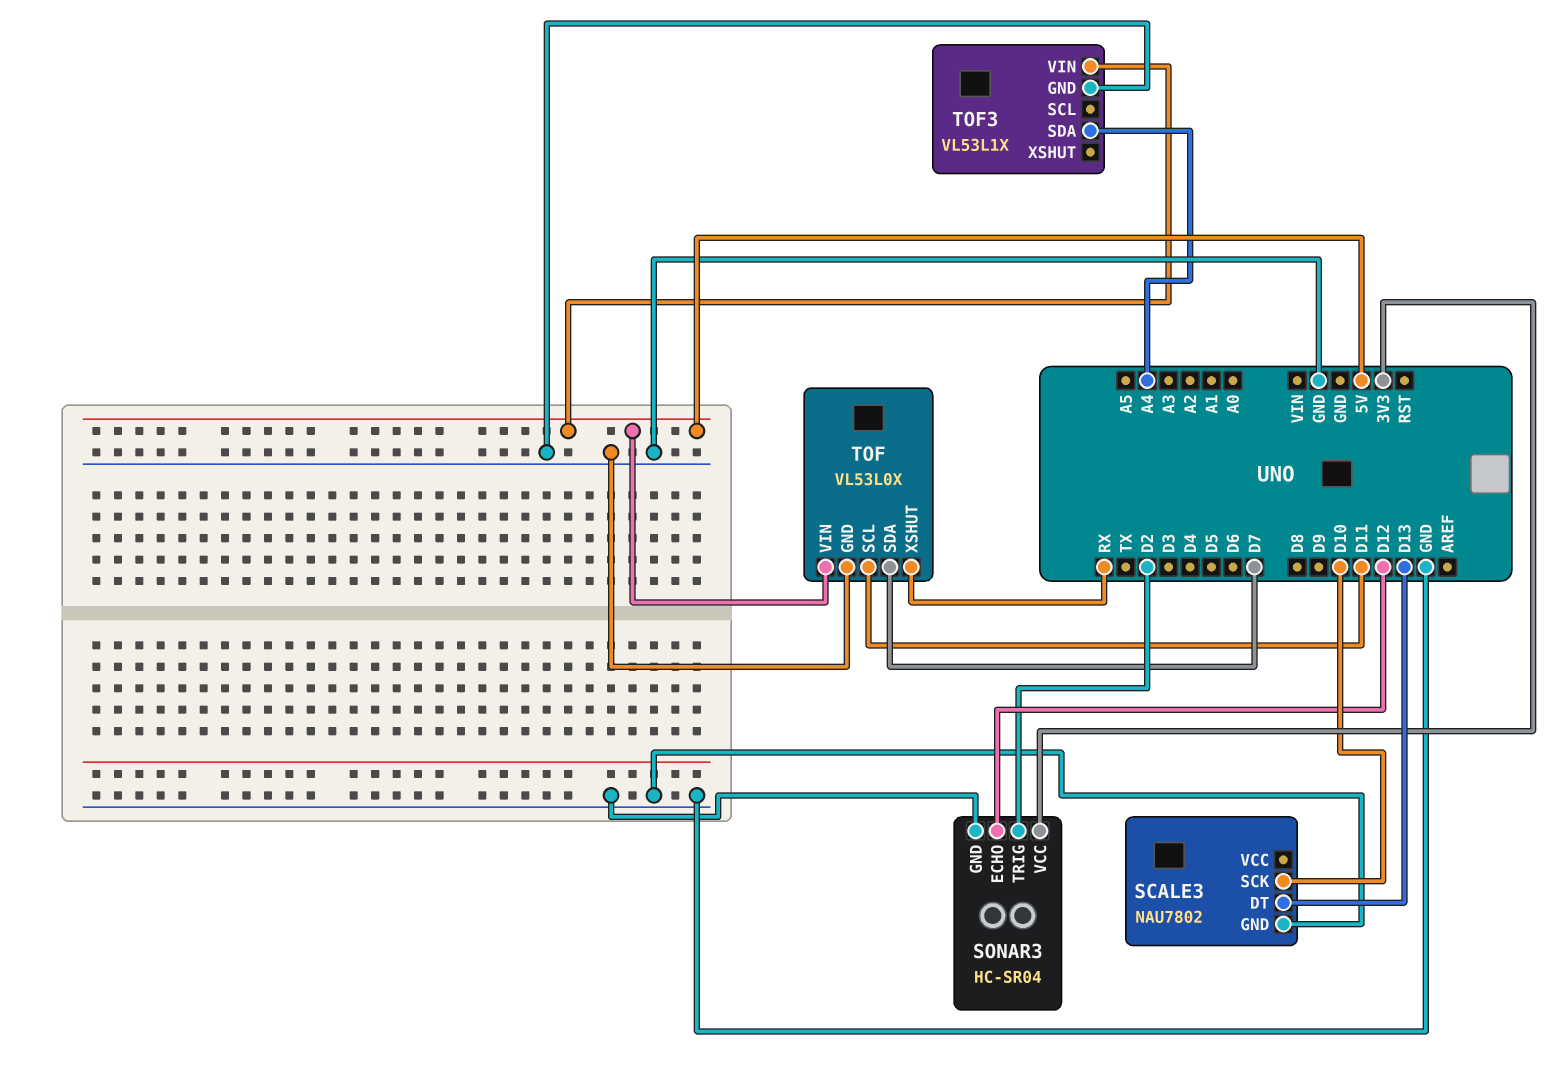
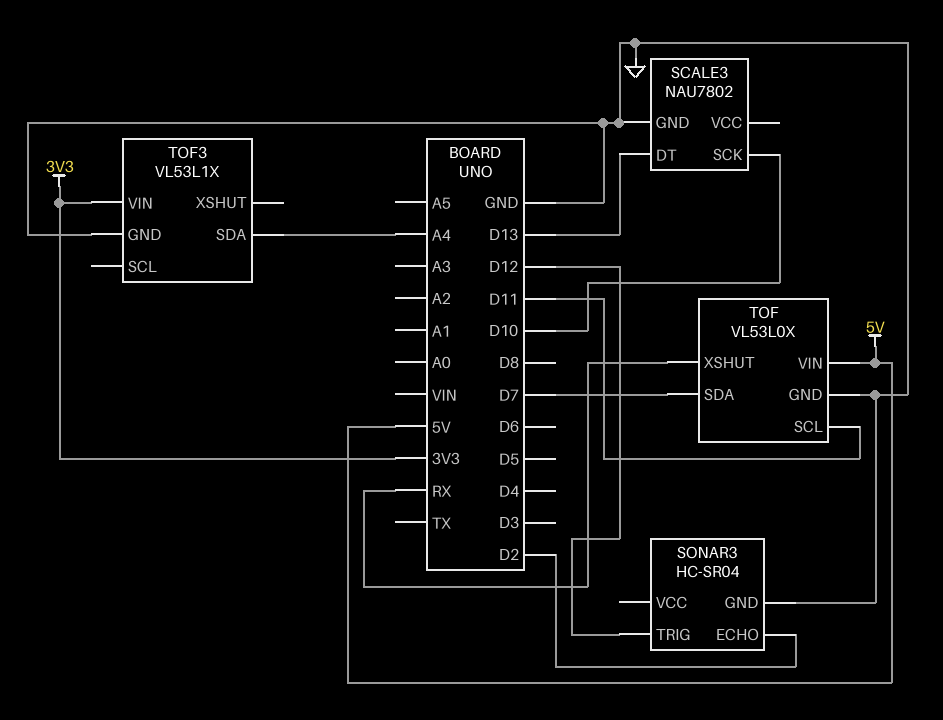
SONAR3 pin ECHO: D12 -> D2
SONAR3 pin TRIG: D2 -> D12
SONAR3 pin VCC: 3V3 -> none
TOF3 pin VIN: 5V -> 3V3

